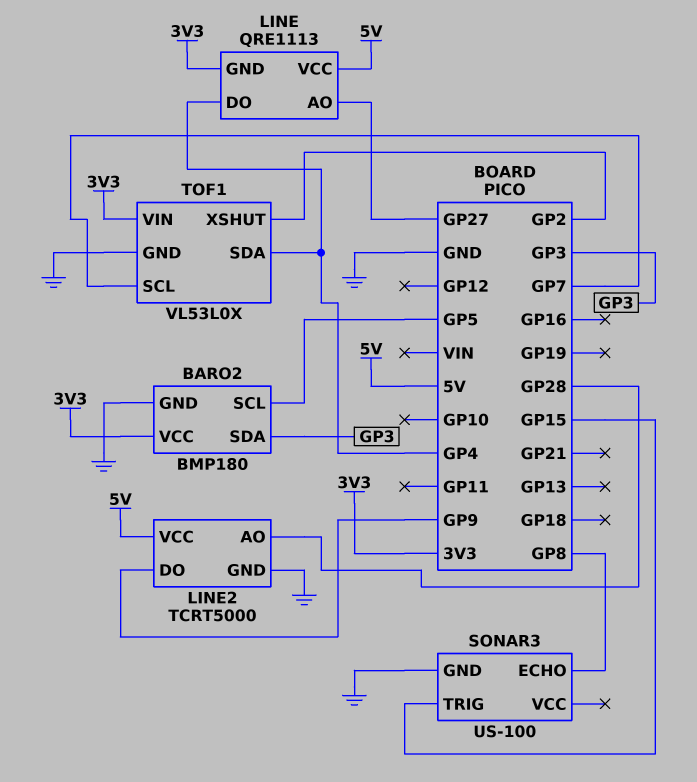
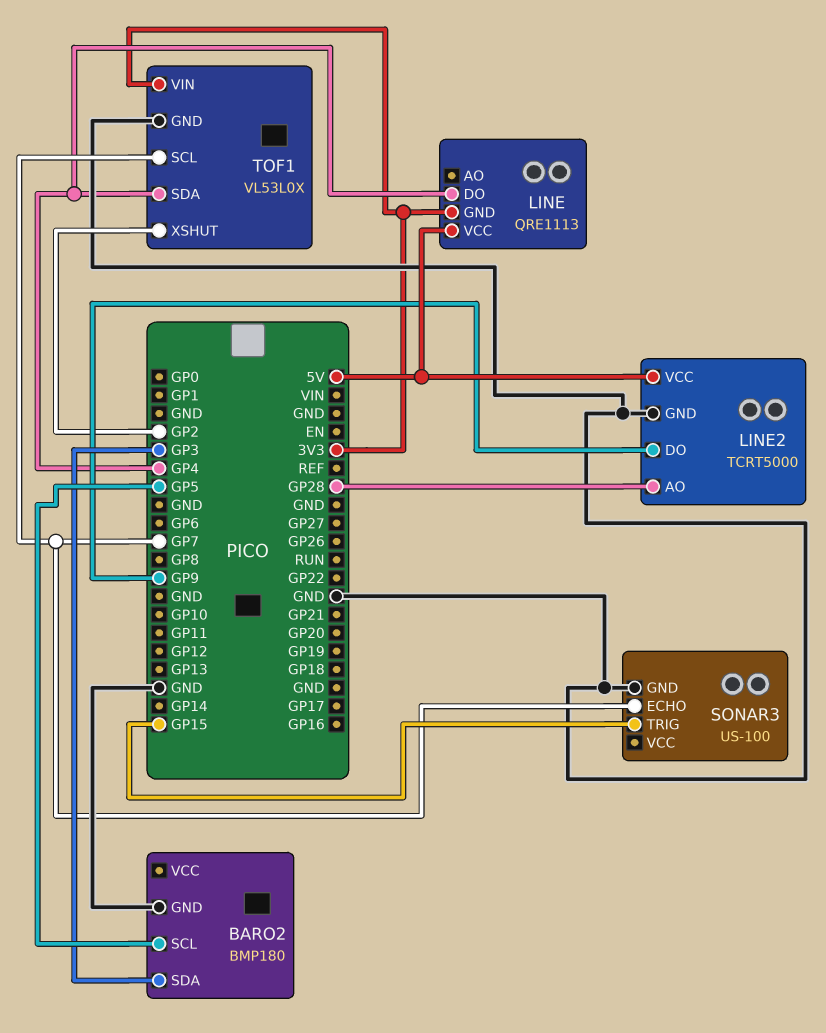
BARO2 pin VCC: 3V3 -> none
LINE pin AO: GP27 -> none
SONAR3 pin ECHO: GP8 -> GP7

